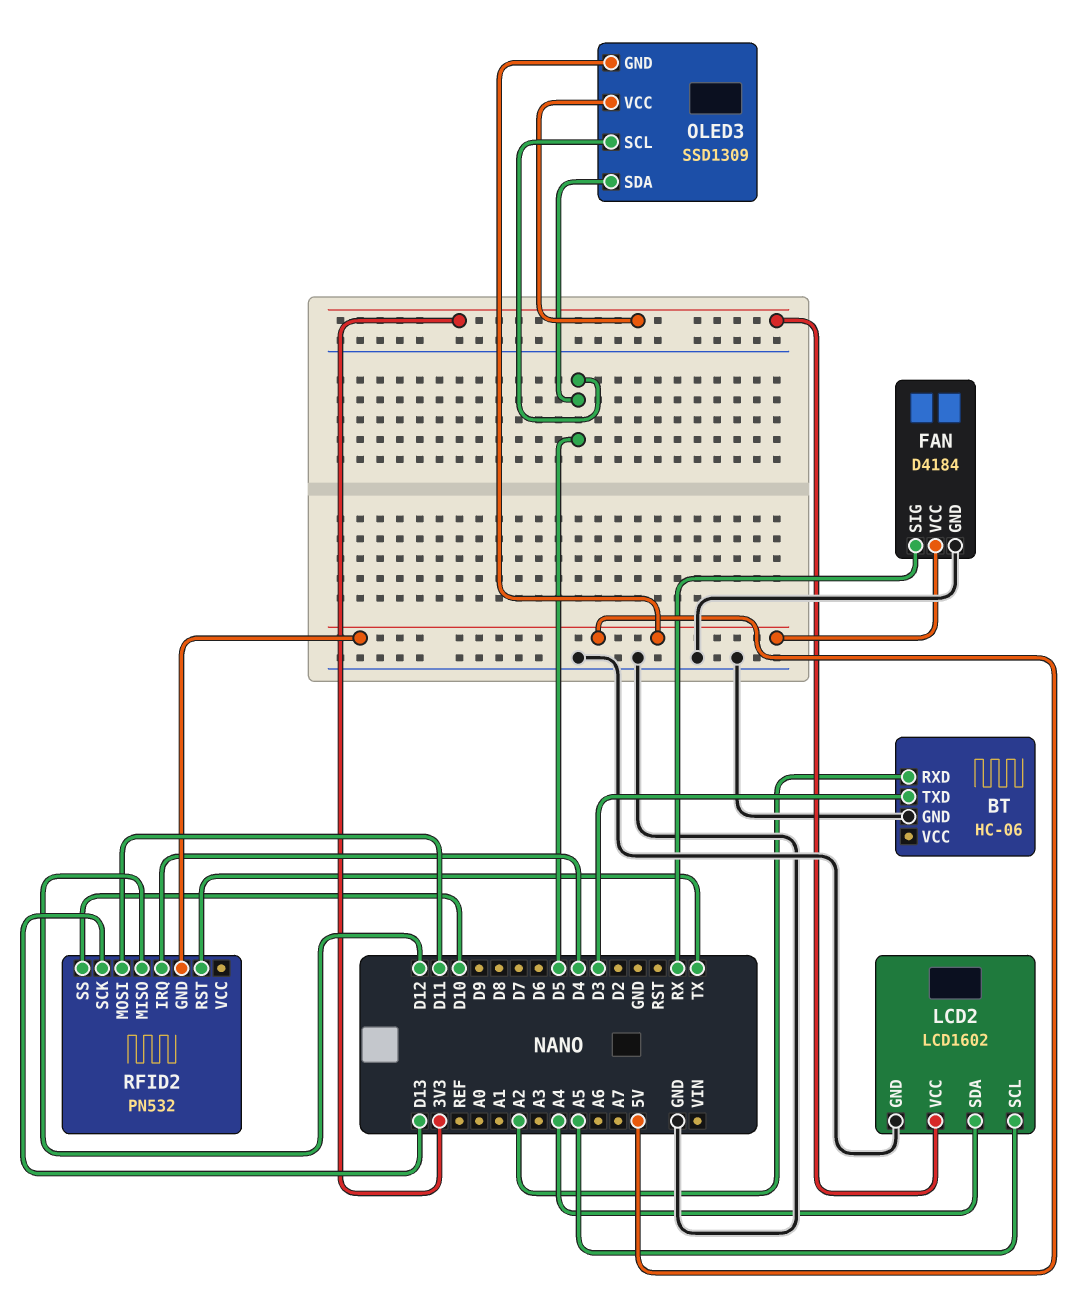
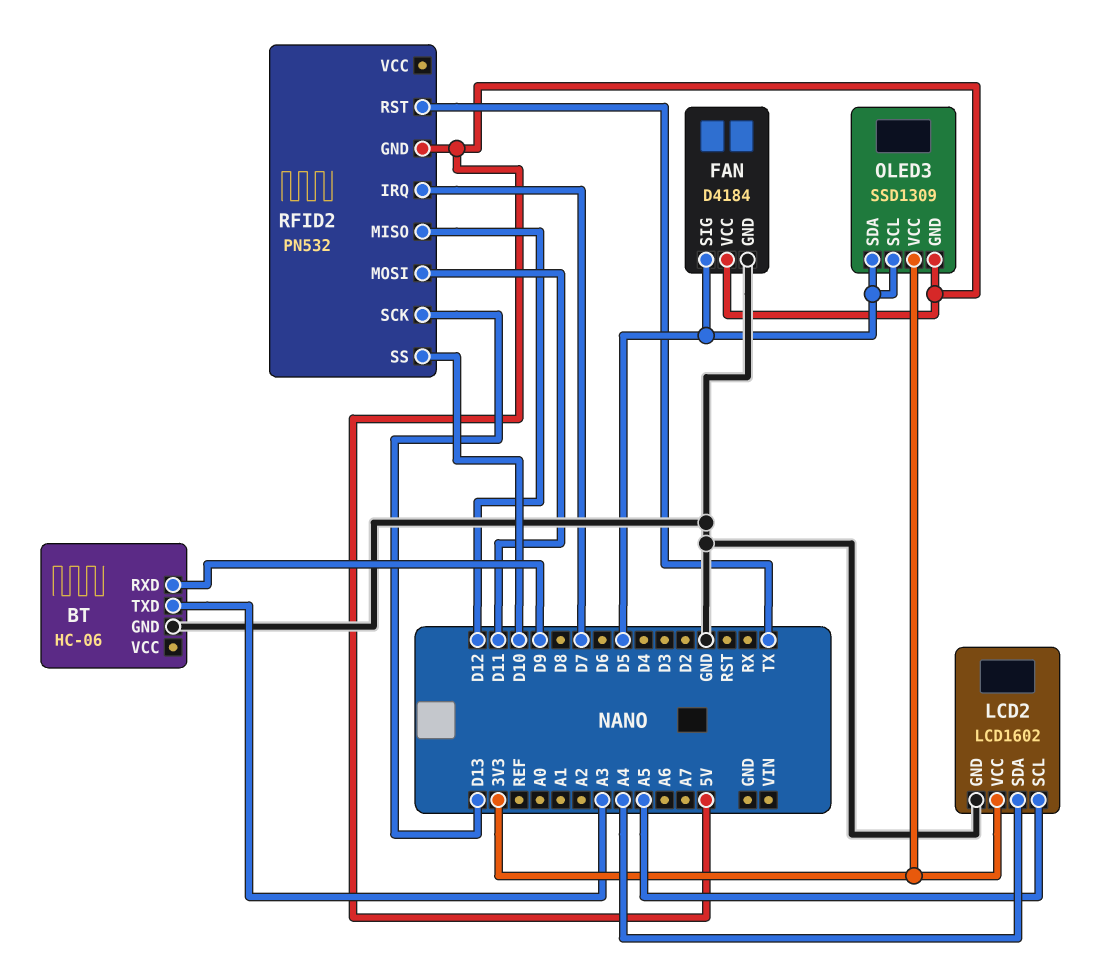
BT pin RXD: A2 -> D9
BT pin TXD: D3 -> A3
FAN pin SIG: RX -> D5
RFID2 pin IRQ: D4 -> D7

